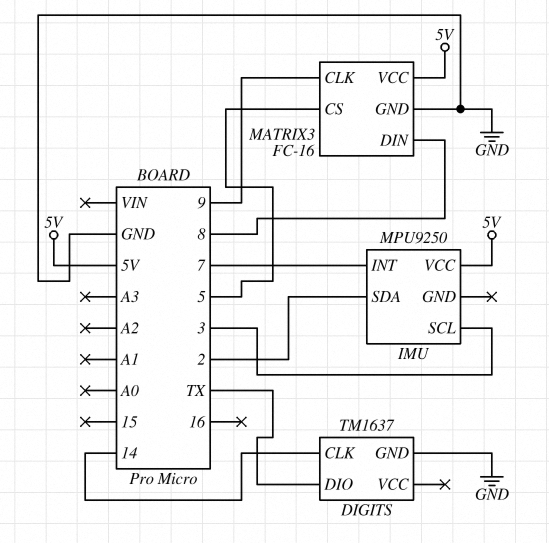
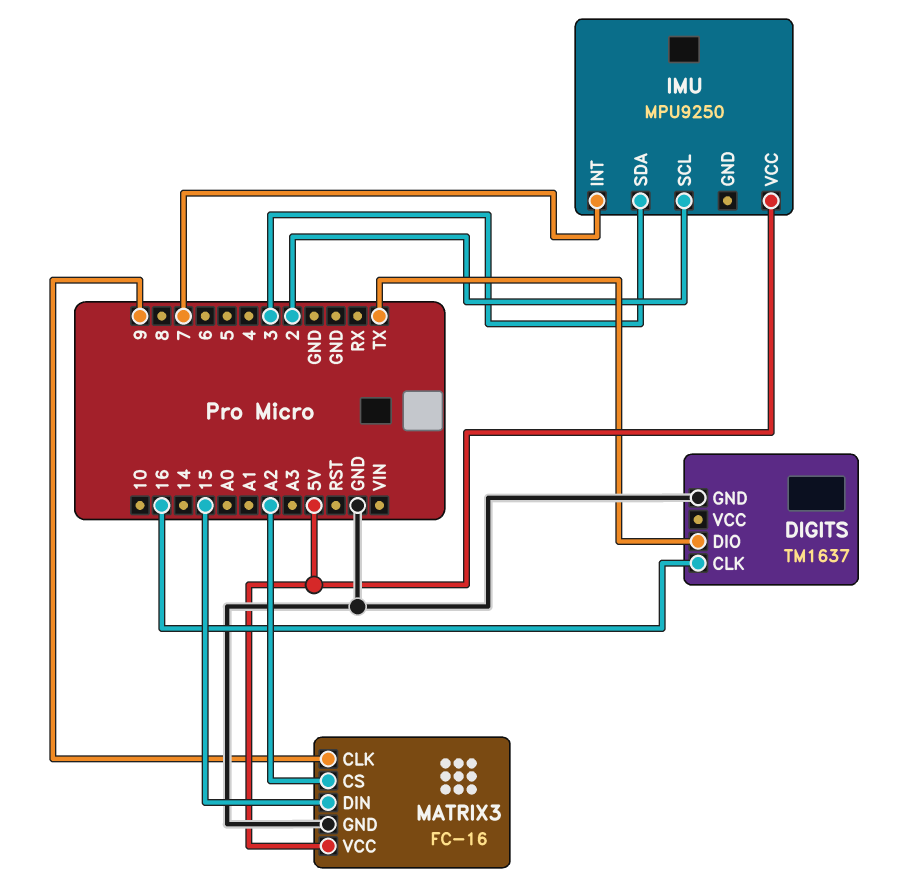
DIGITS pin CLK: 14 -> 16
IMU pin SCL: 3 -> 2
IMU pin SDA: 2 -> 3
MATRIX3 pin CS: 5 -> A2
MATRIX3 pin DIN: 8 -> 15

